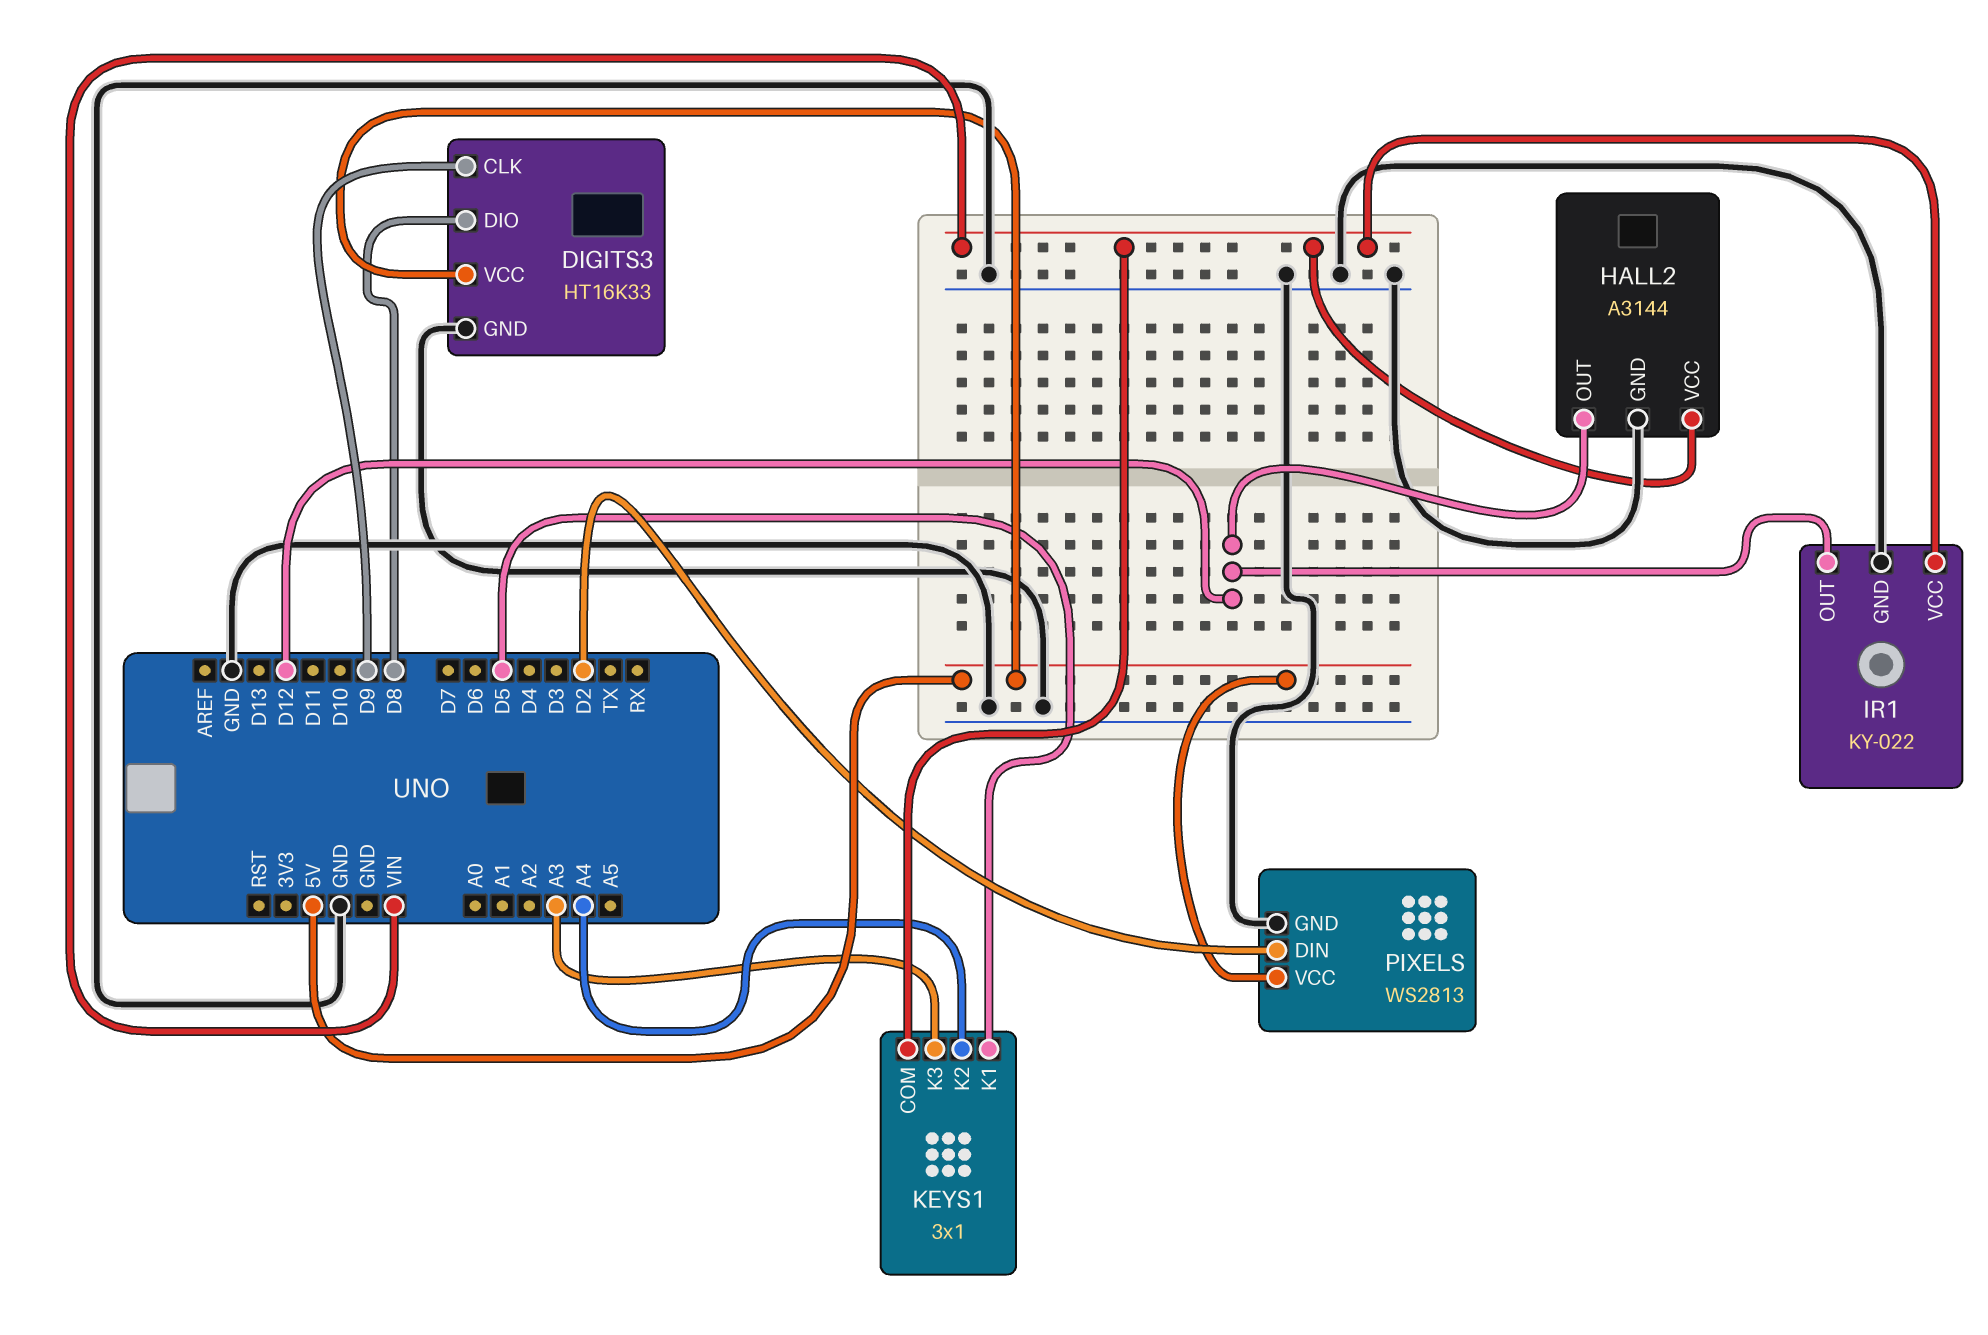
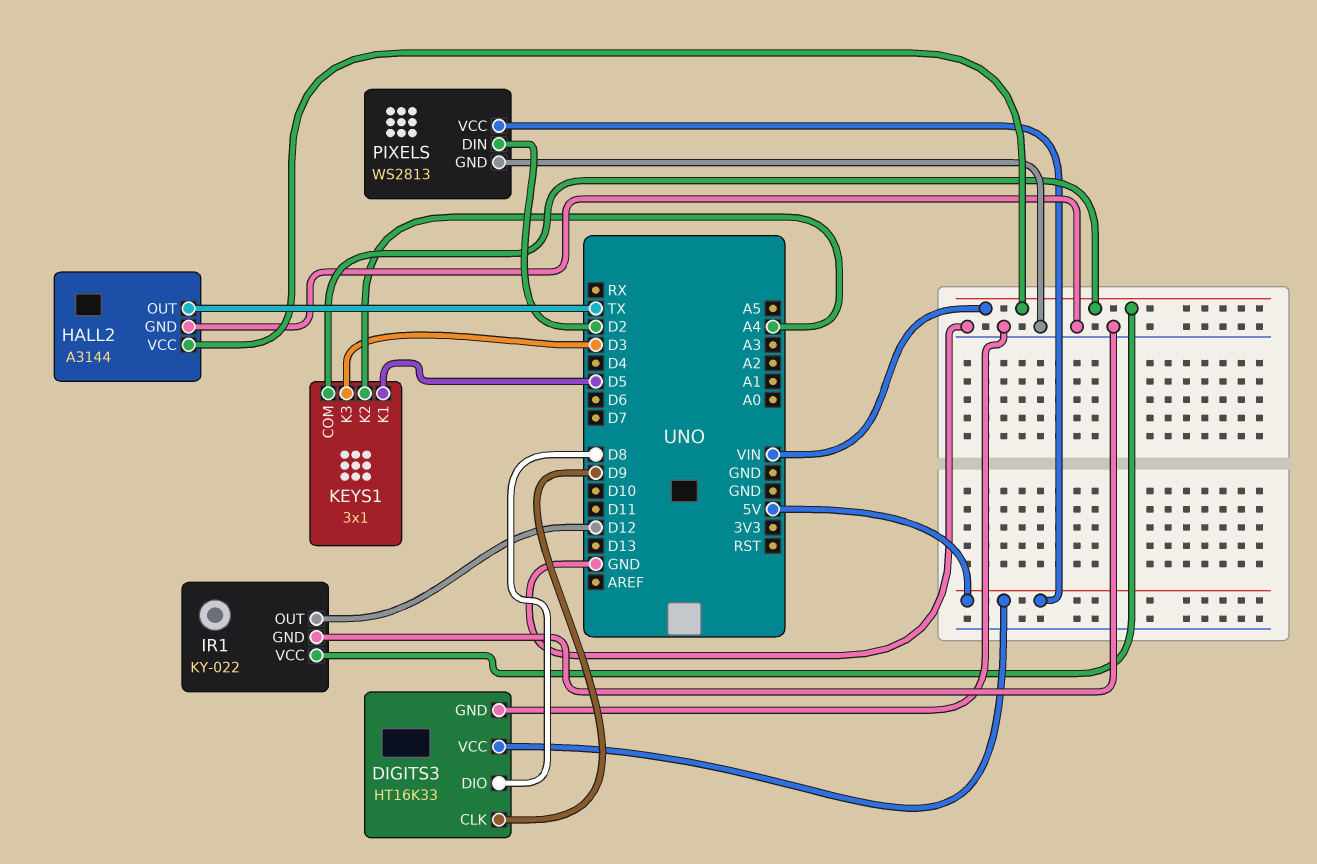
HALL2 pin OUT: D12 -> TX
KEYS1 pin K3: A3 -> D3

